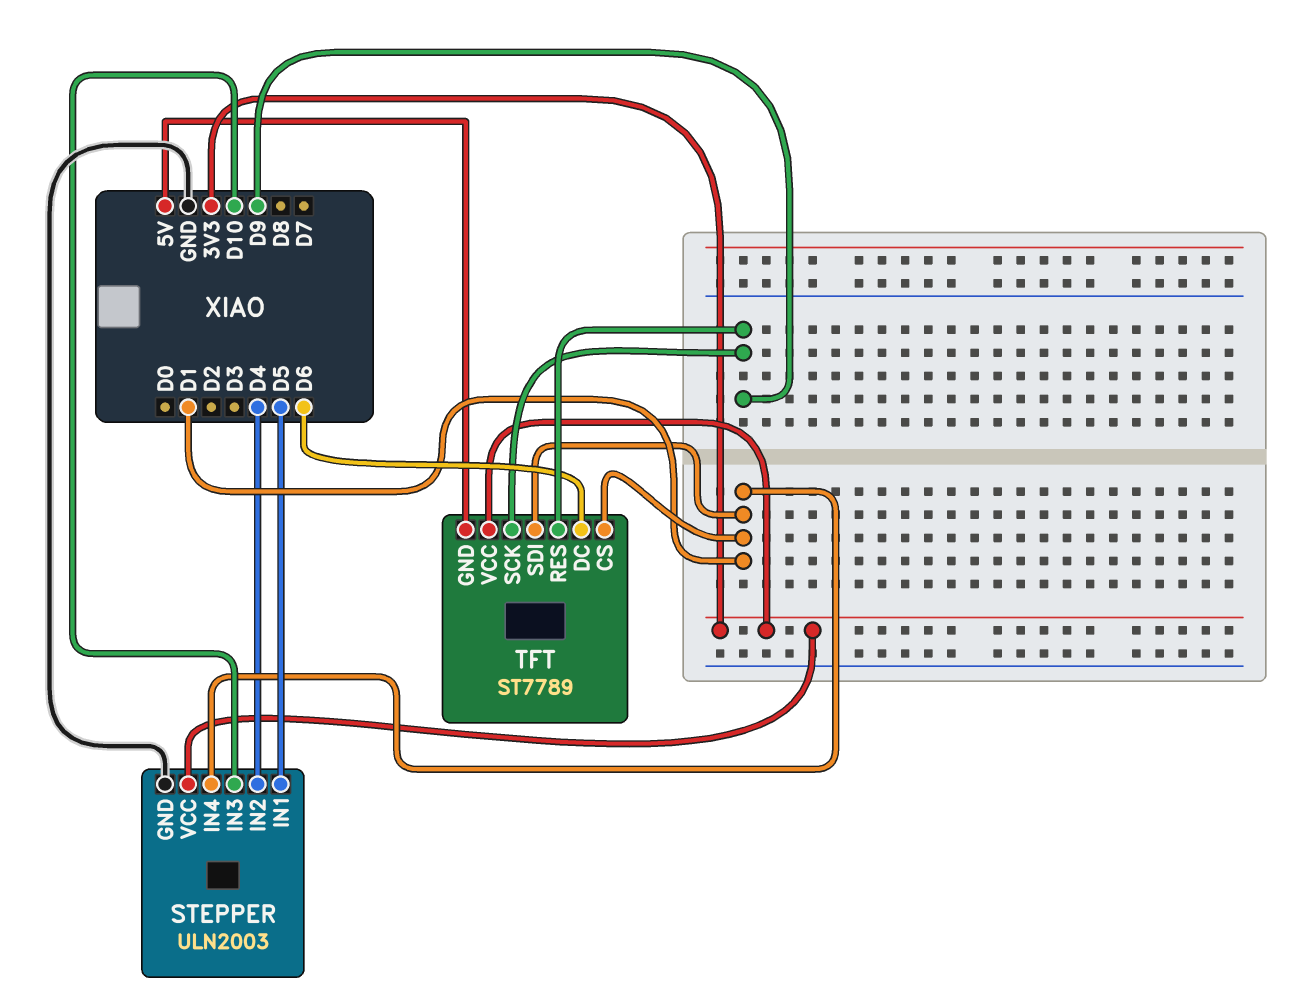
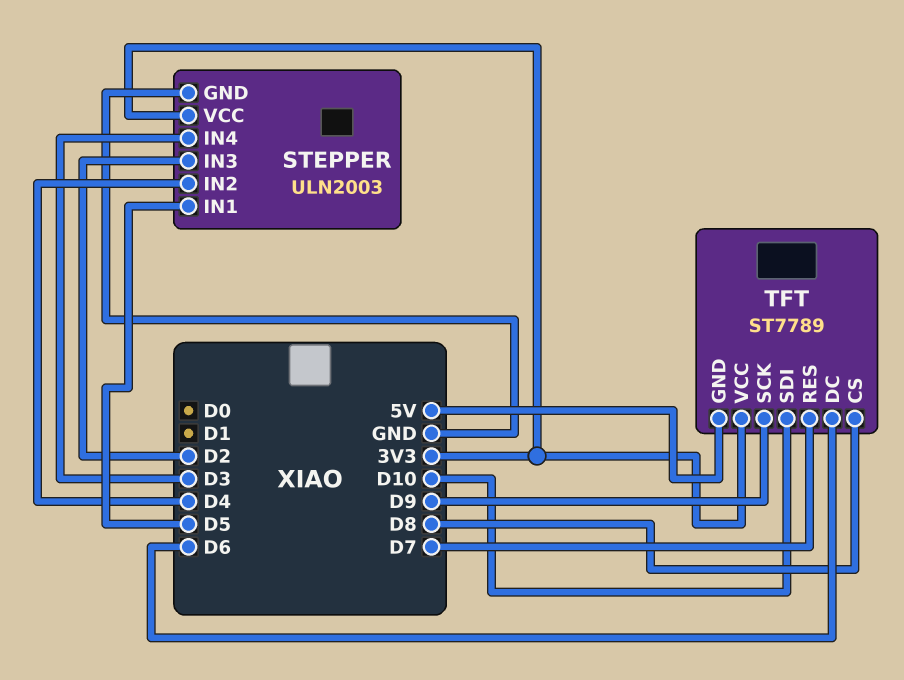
STEPPER pin IN3: D10 -> D2
STEPPER pin IN4: D1 -> D3
TFT pin CS: D1 -> D8
TFT pin RES: D9 -> D7
TFT pin SDI: D1 -> D10

